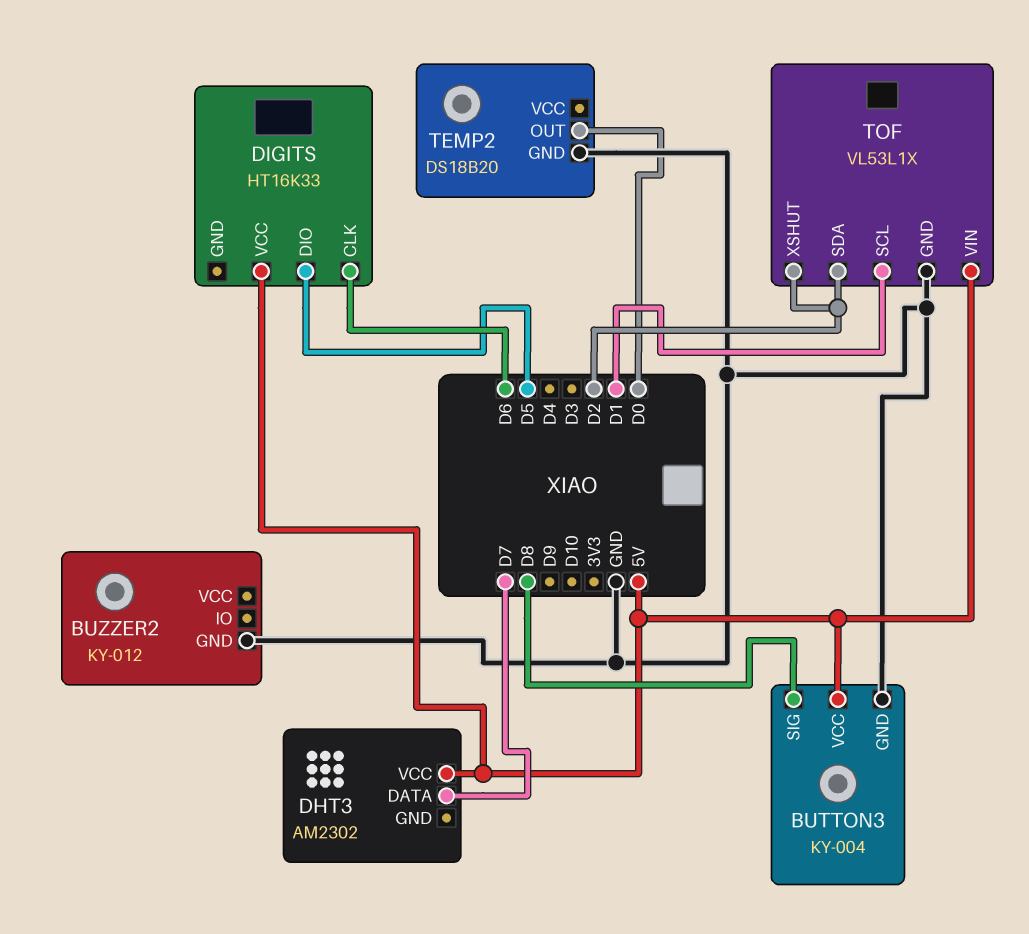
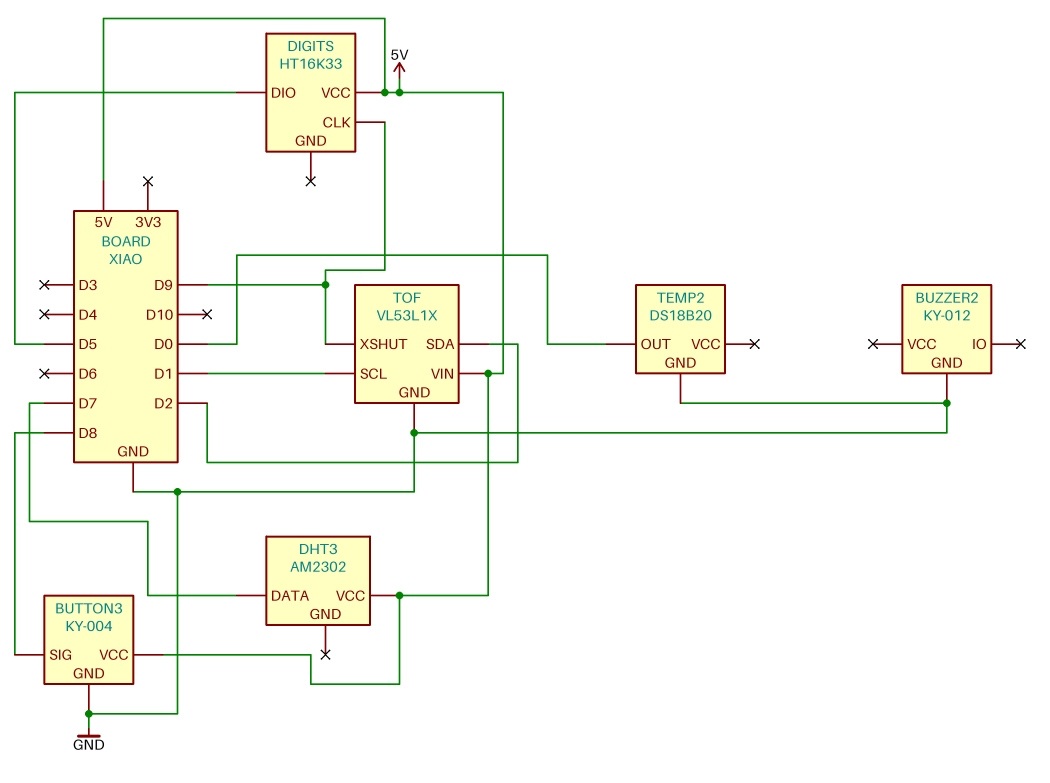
DIGITS pin CLK: D6 -> D9
TOF pin XSHUT: D2 -> D9

